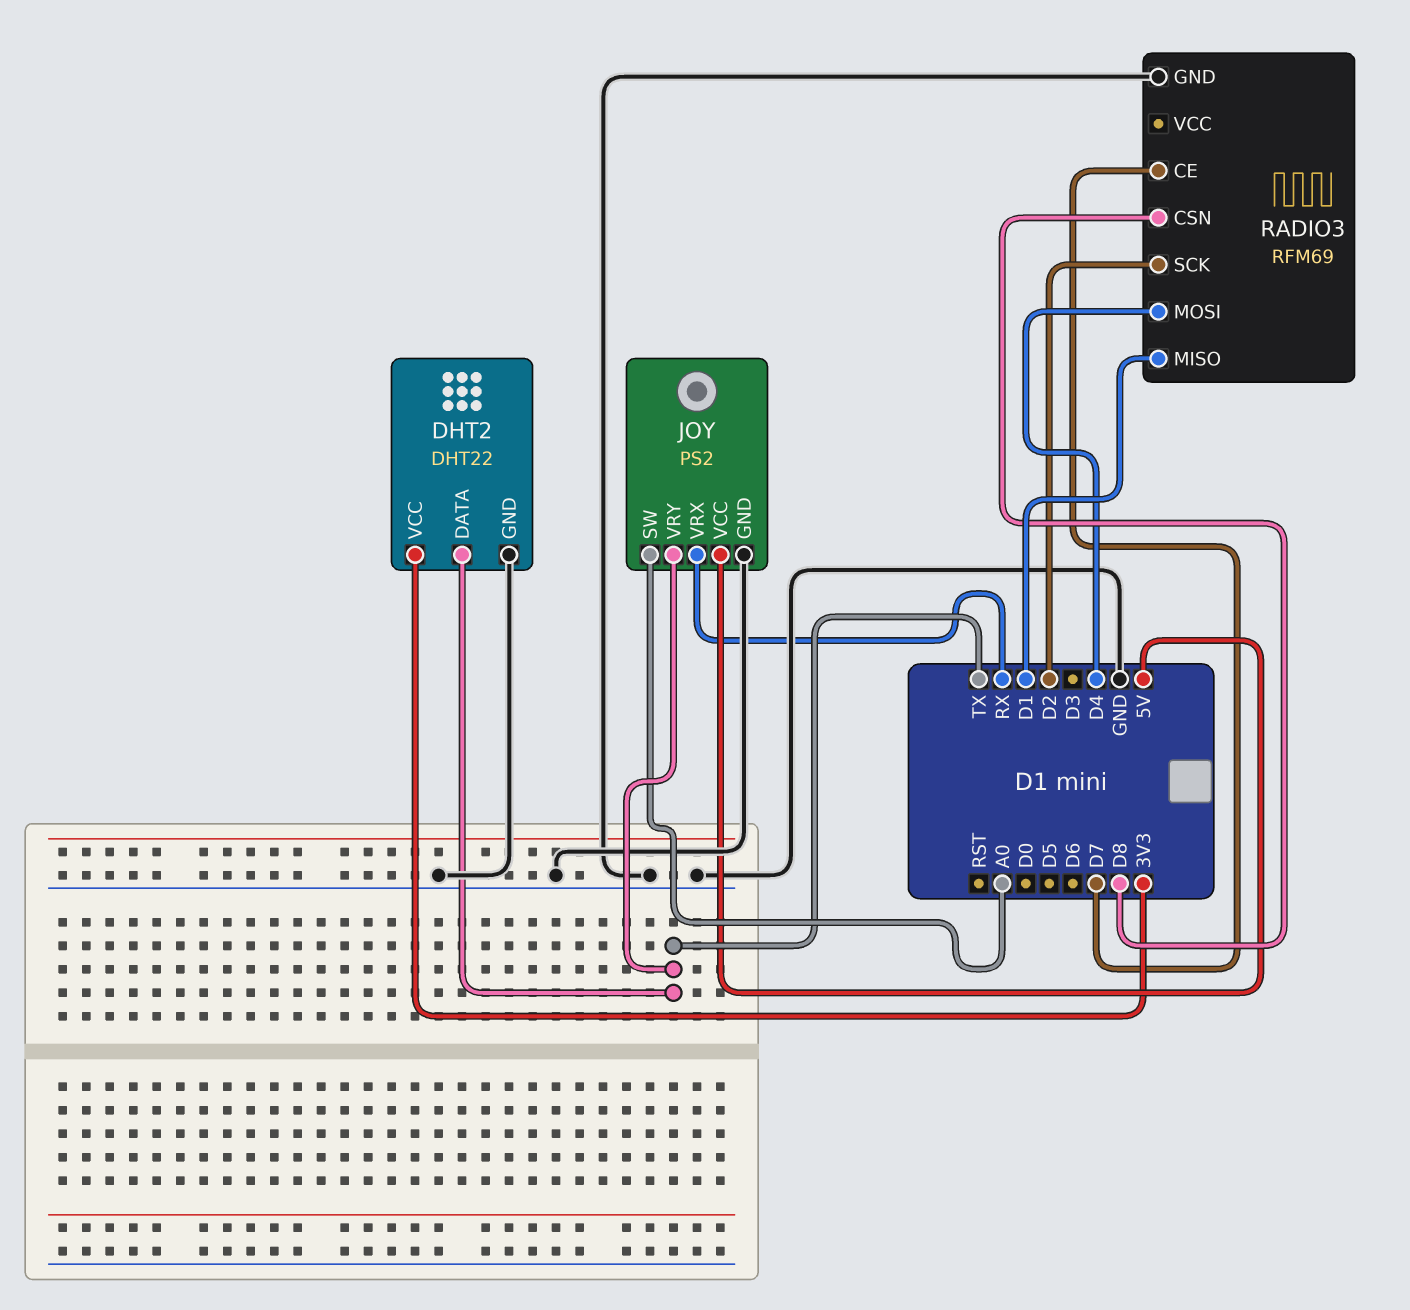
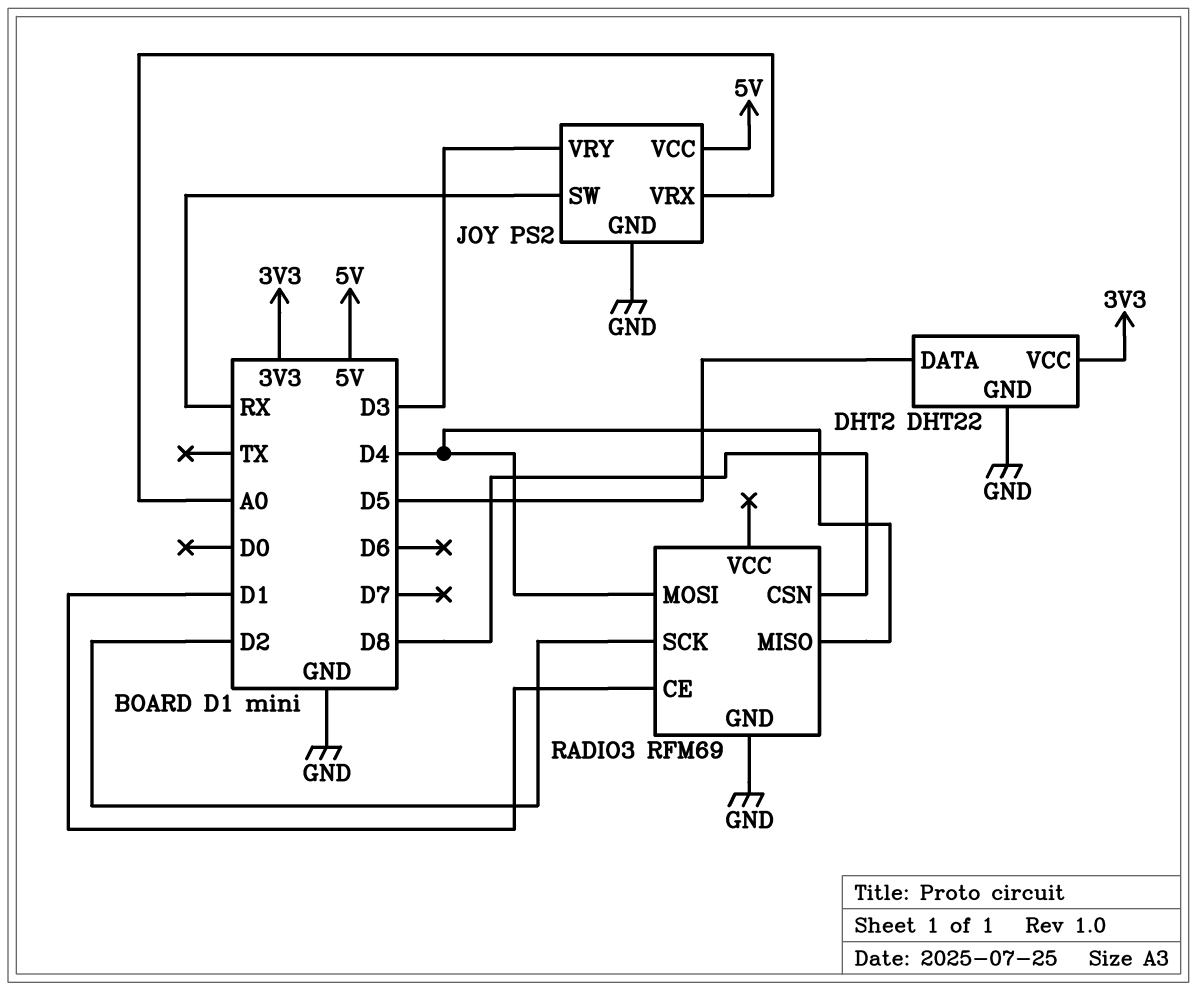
DHT2 pin DATA: TX -> D5
JOY pin SW: A0 -> RX
JOY pin VRX: RX -> A0
JOY pin VRY: TX -> D3
RADIO3 pin CE: D7 -> D1
RADIO3 pin MISO: D1 -> D4

